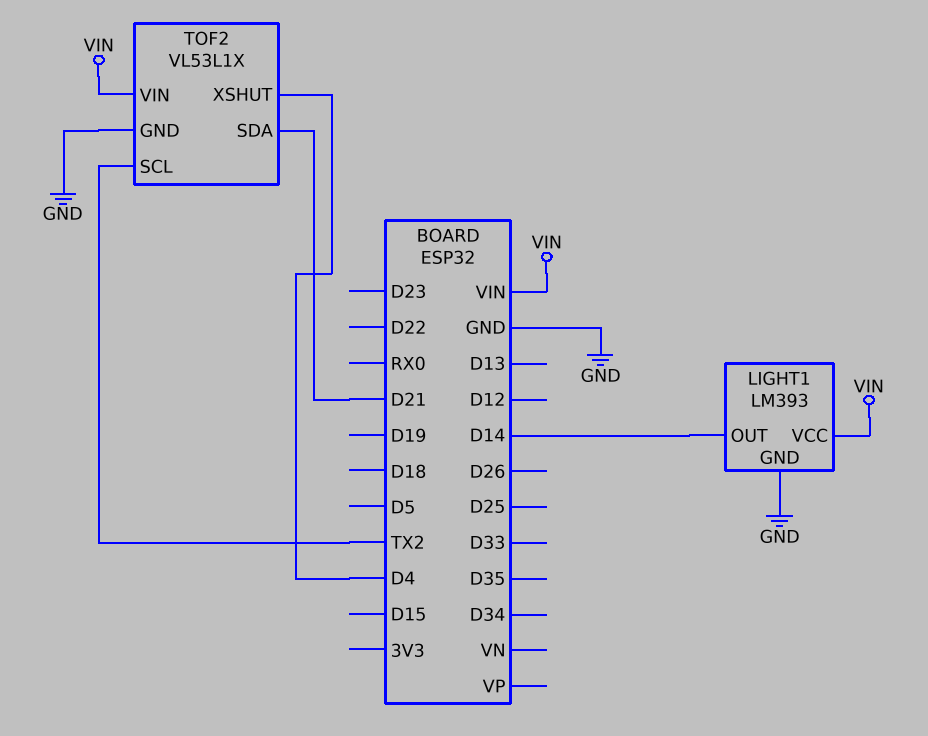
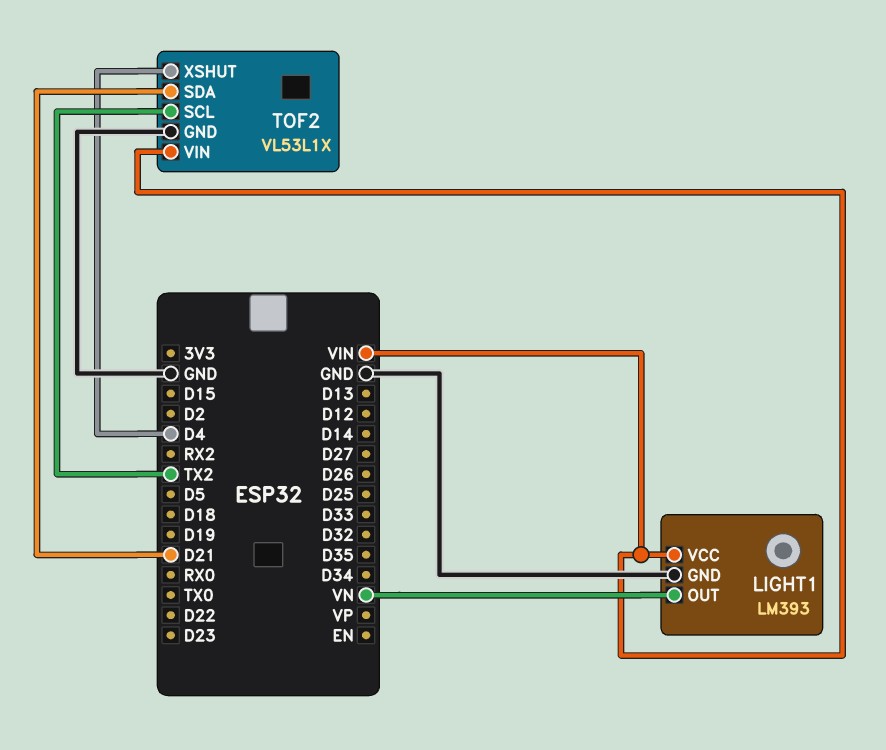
LIGHT1 pin OUT: D14 -> VN

